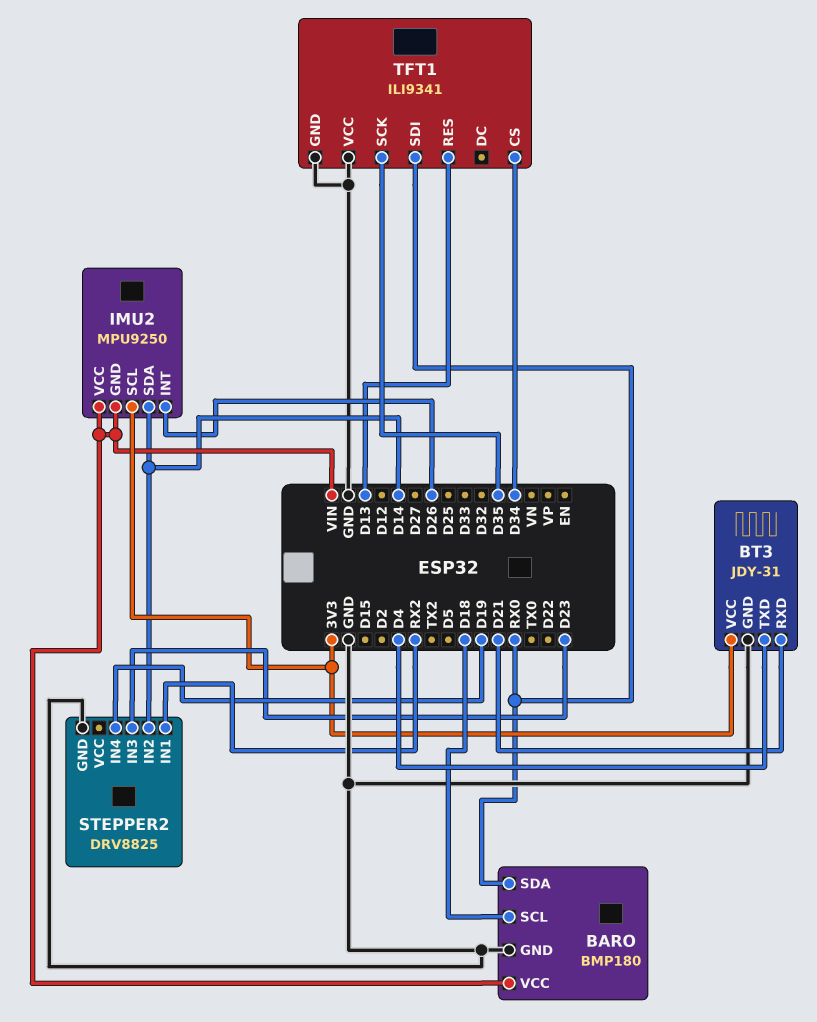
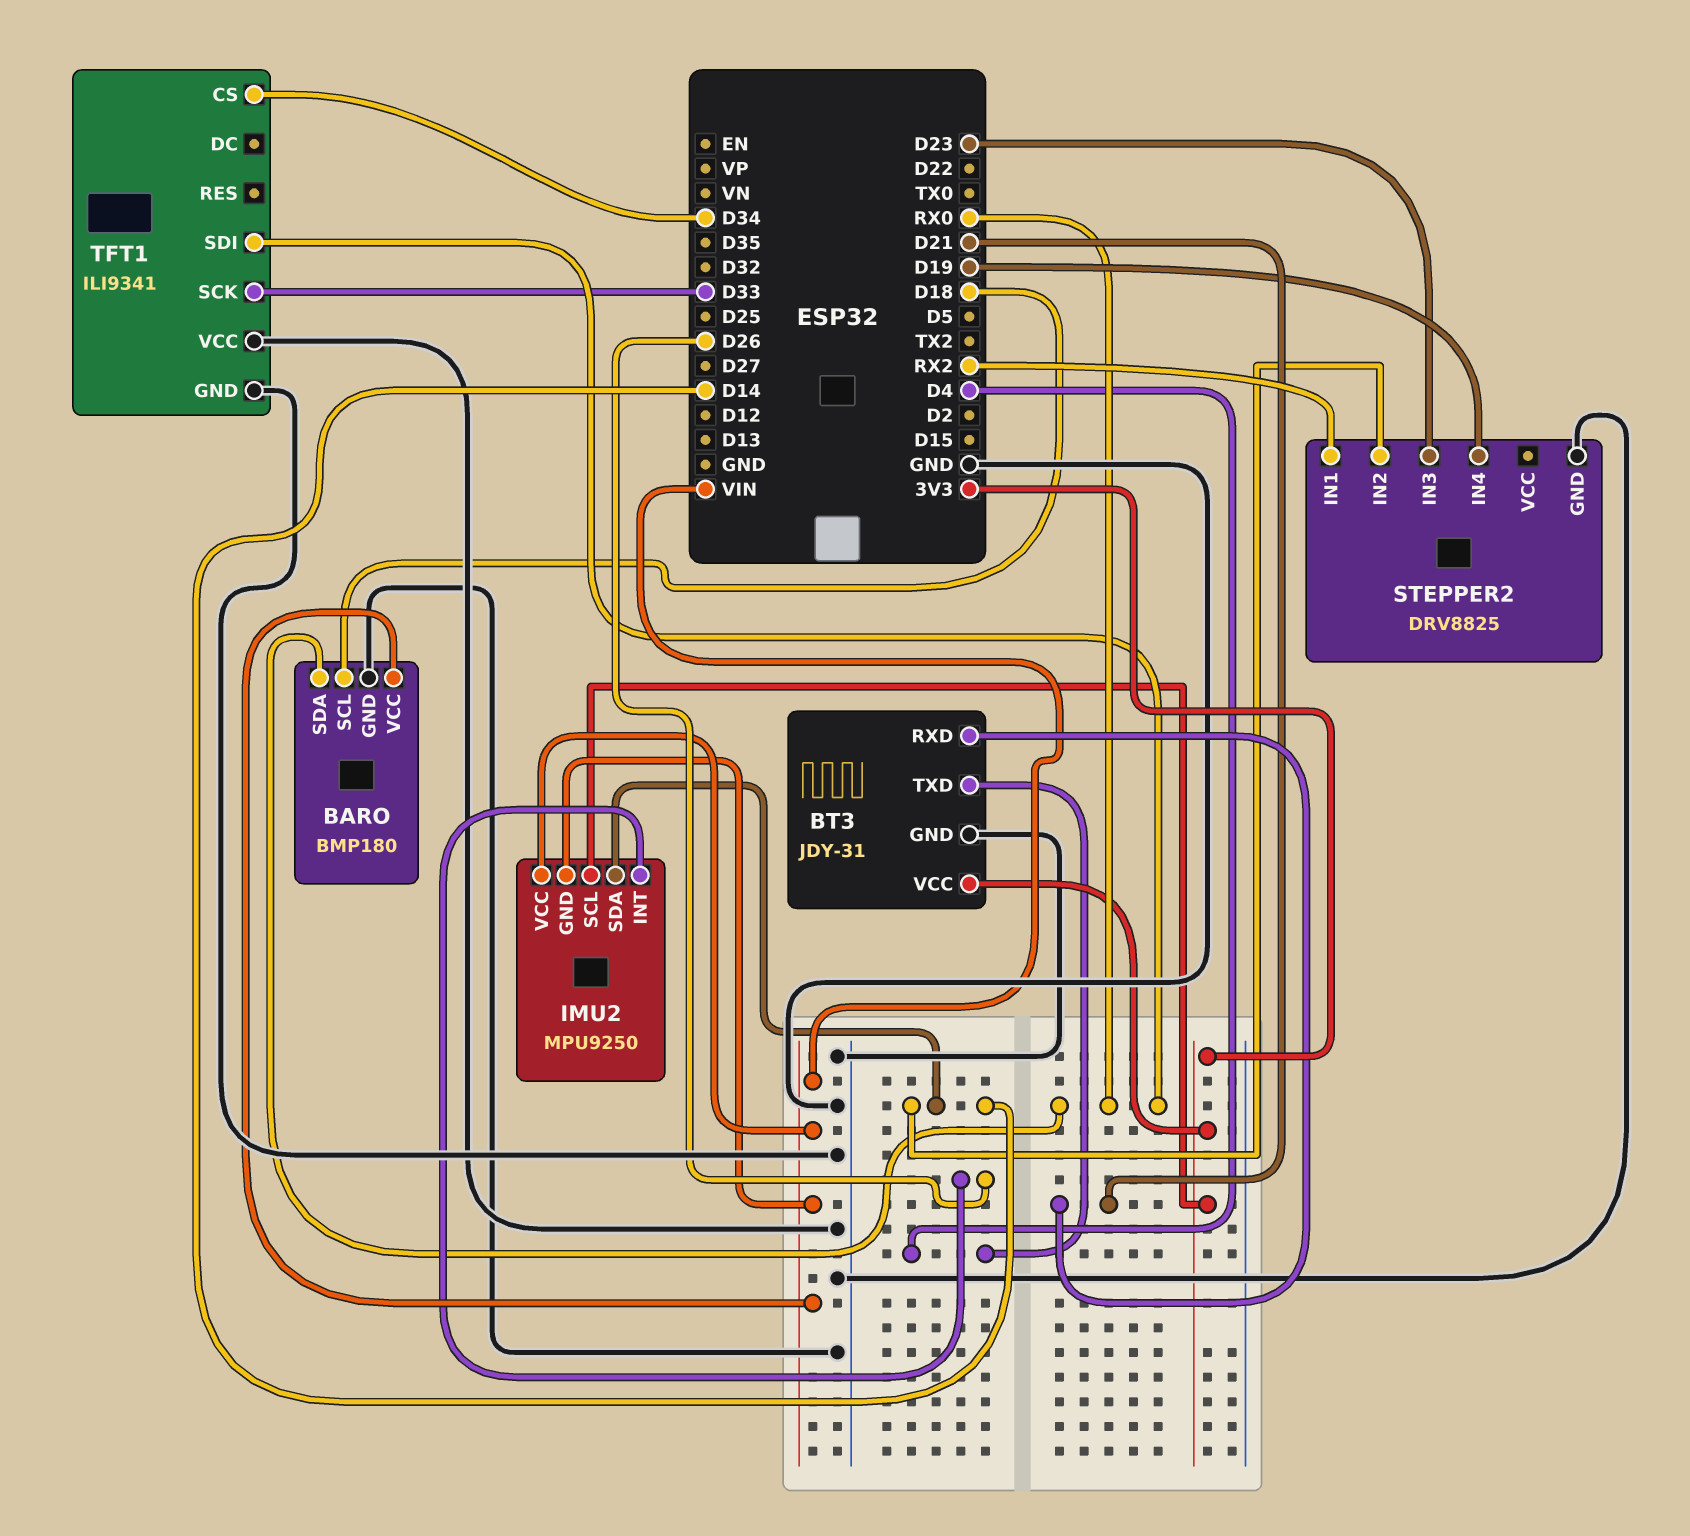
TFT1 pin RES: D13 -> none
TFT1 pin SCK: D35 -> D33

